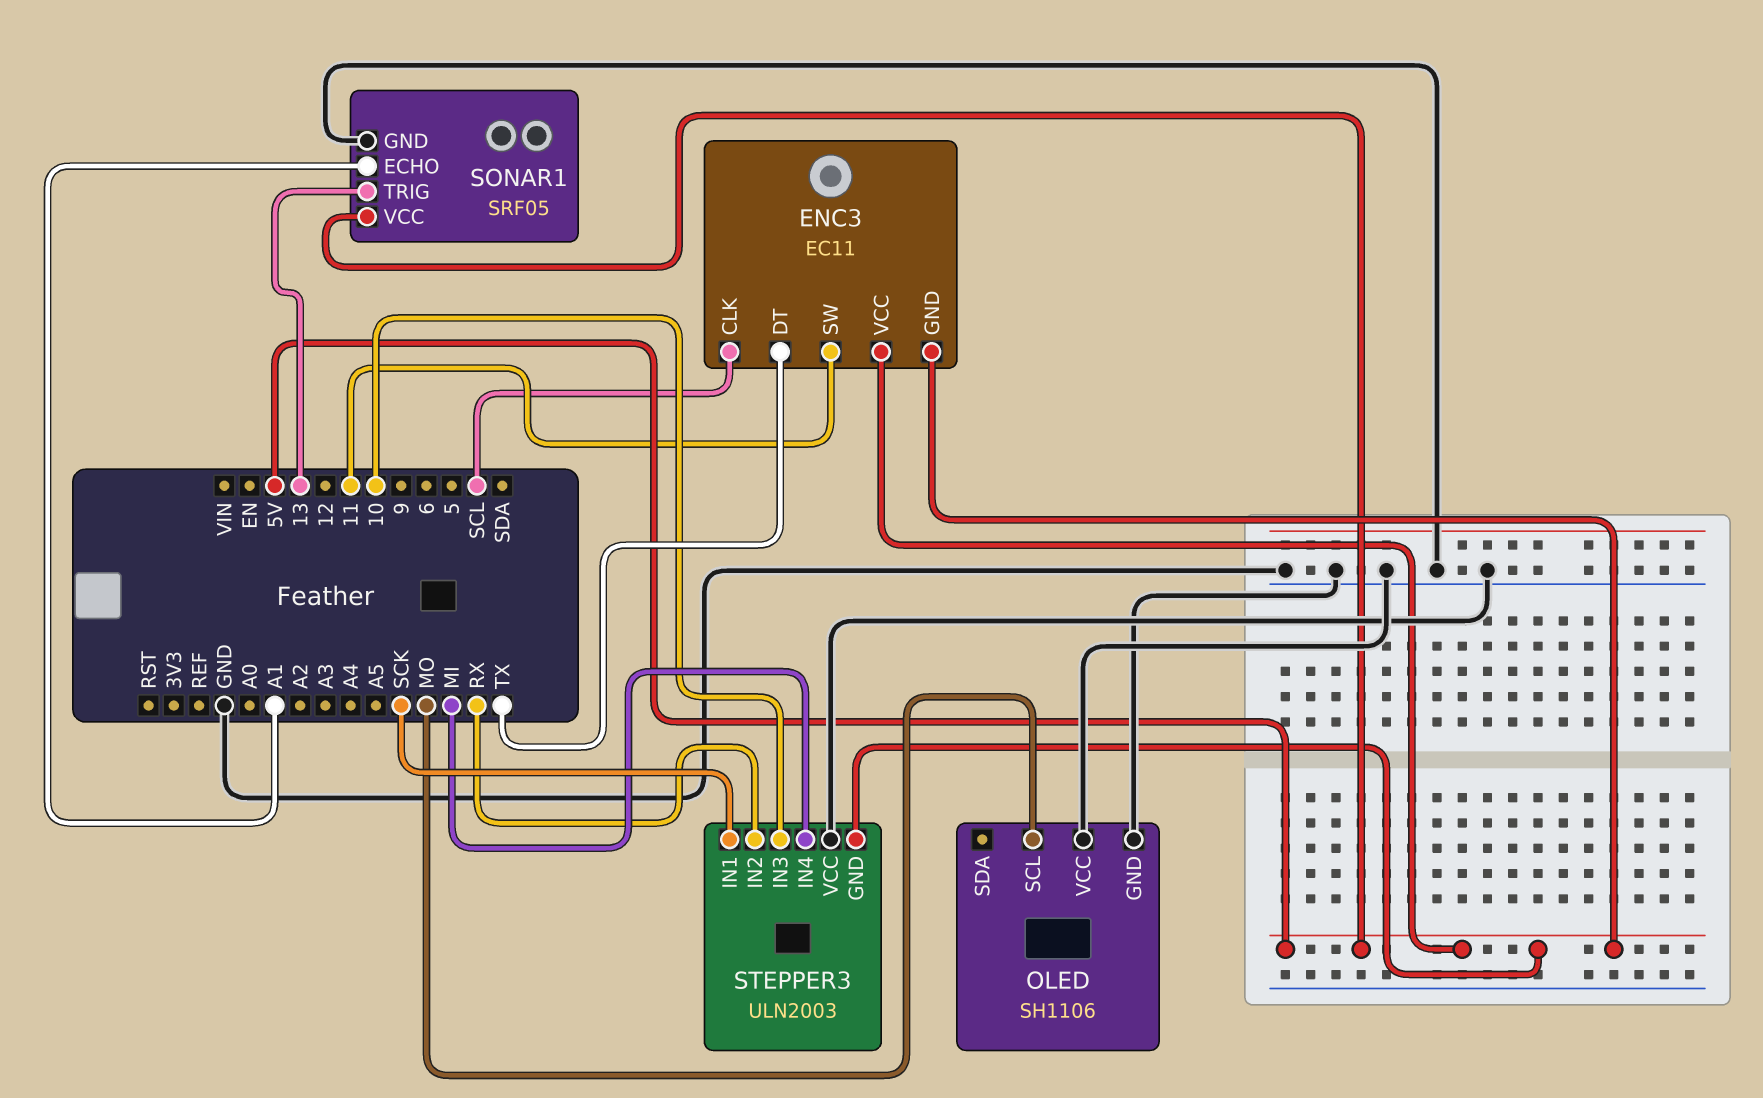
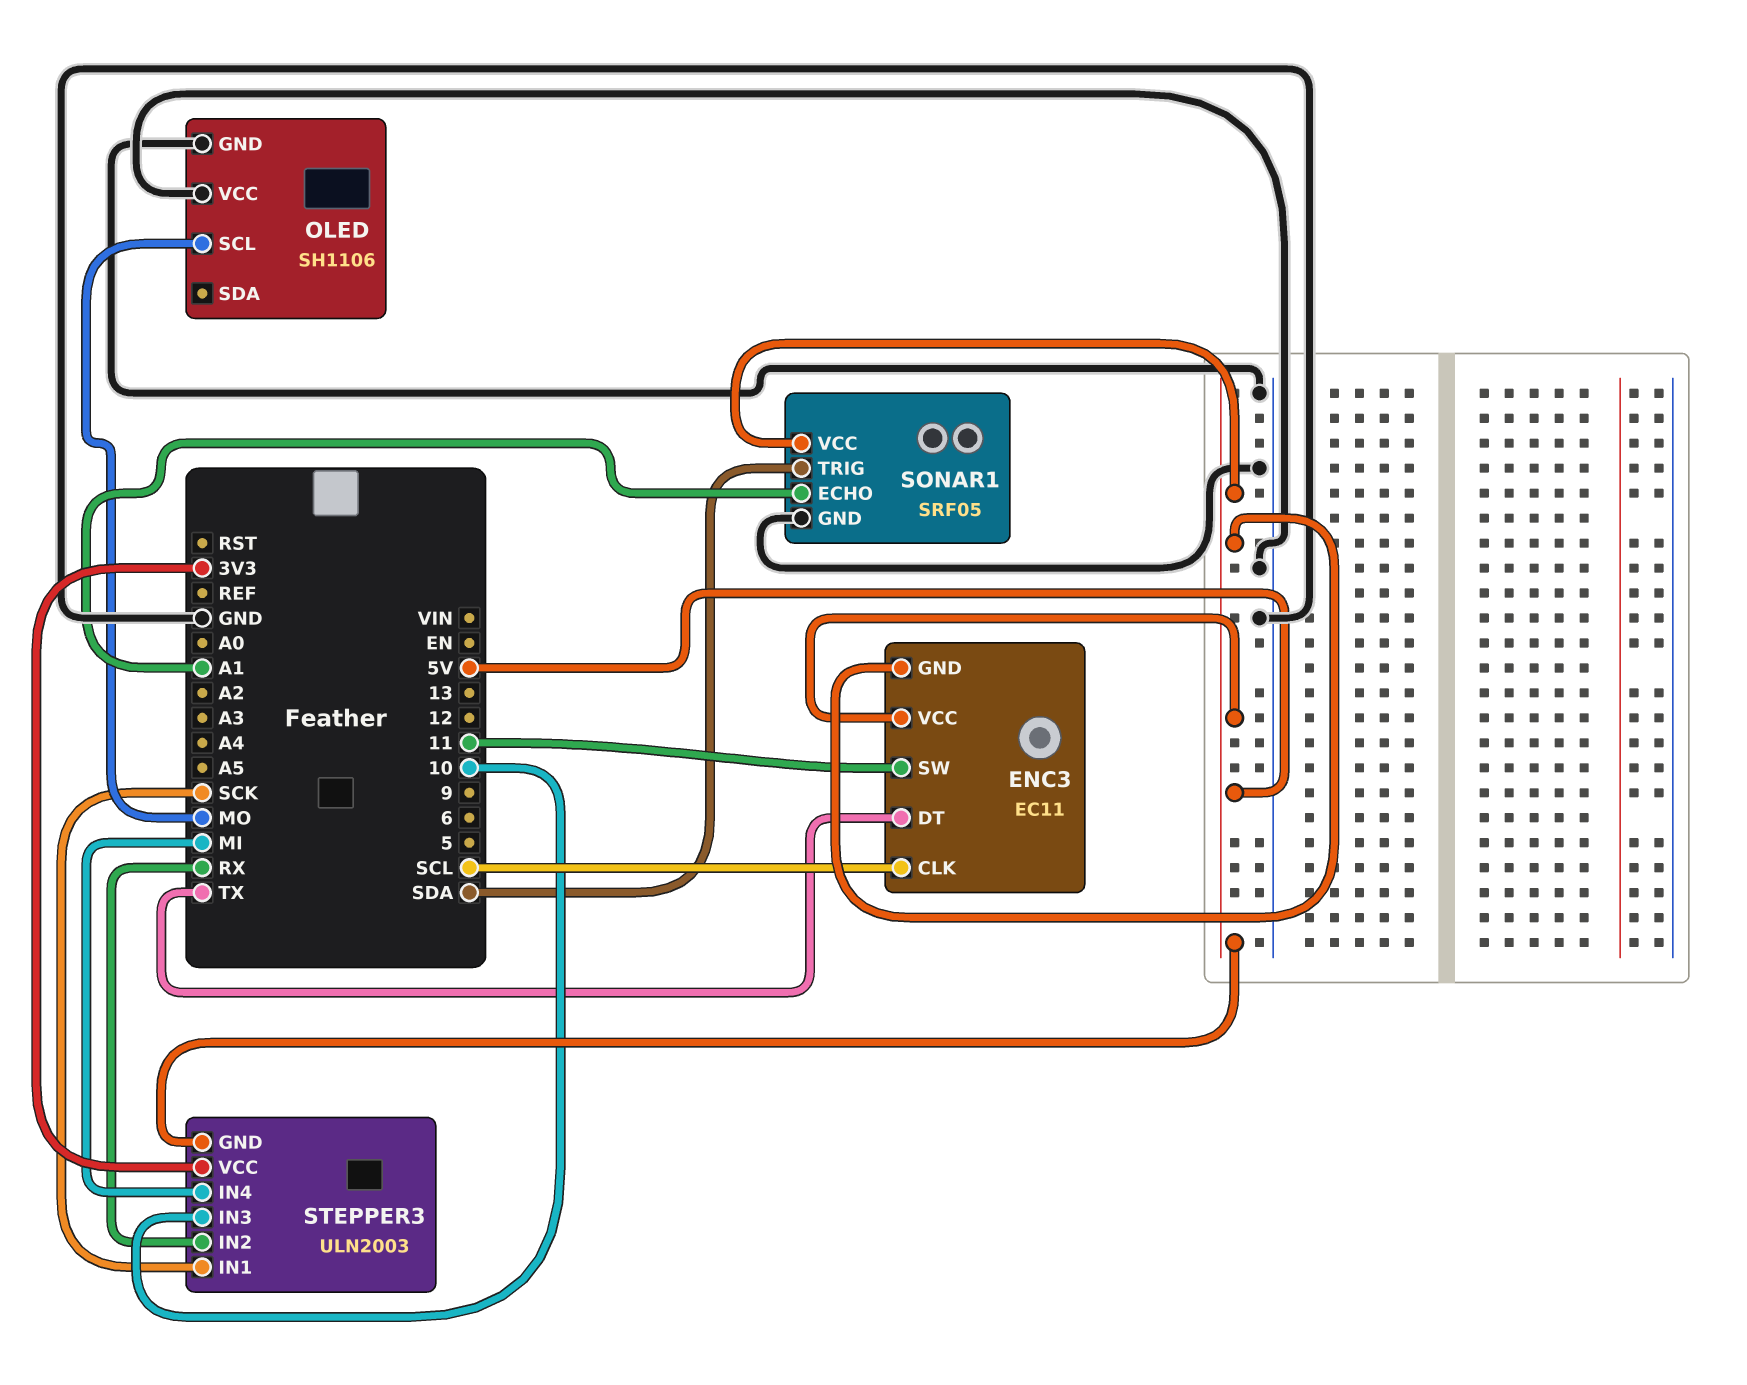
SONAR1 pin TRIG: 13 -> SDA
STEPPER3 pin VCC: GND -> 3V3

